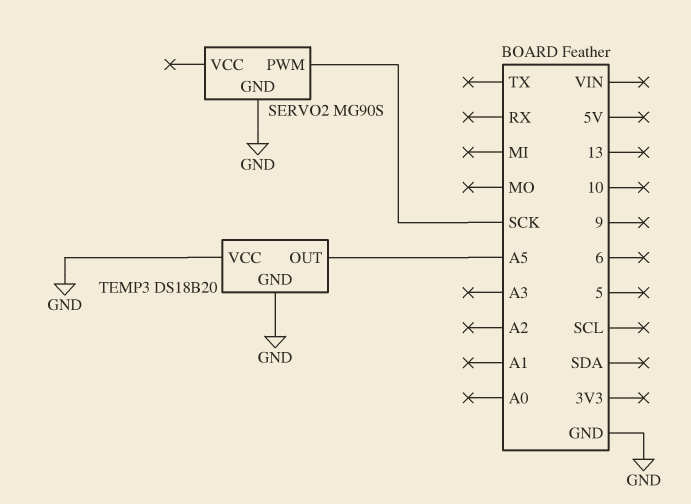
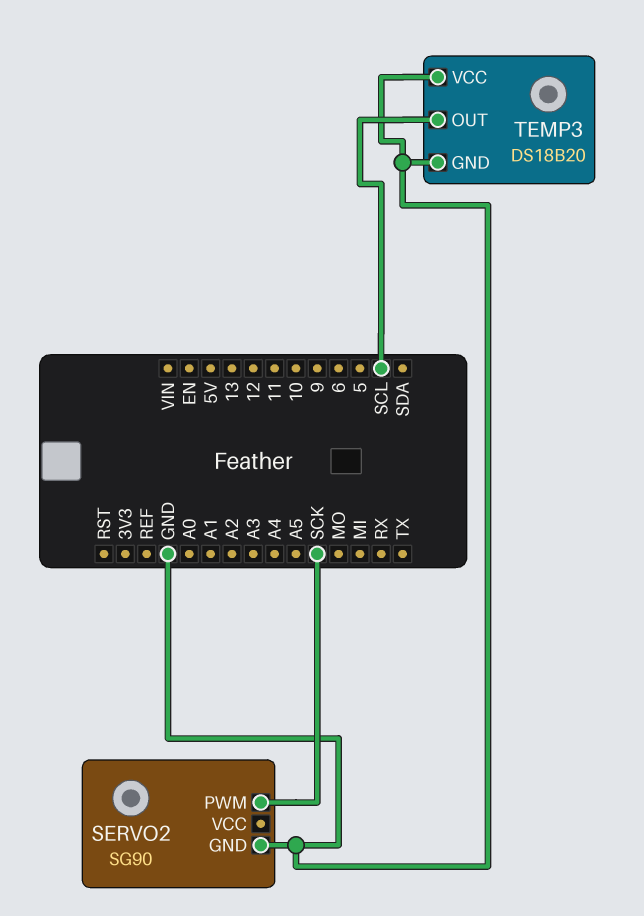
SERVO2: MG90S -> SG90
TEMP3 pin OUT: A5 -> SCL

